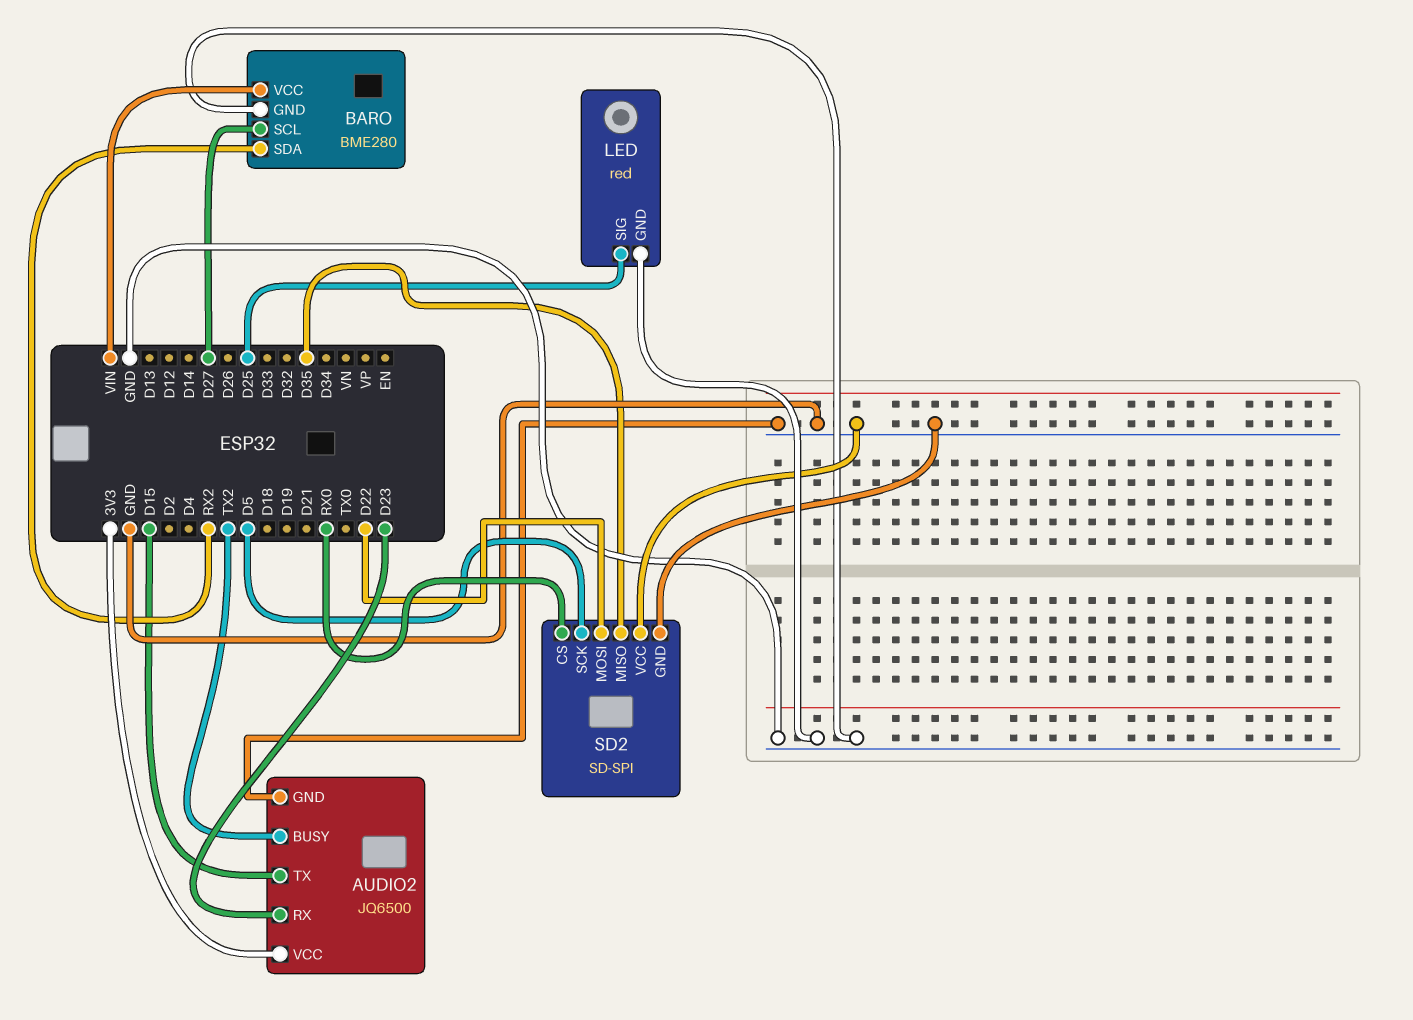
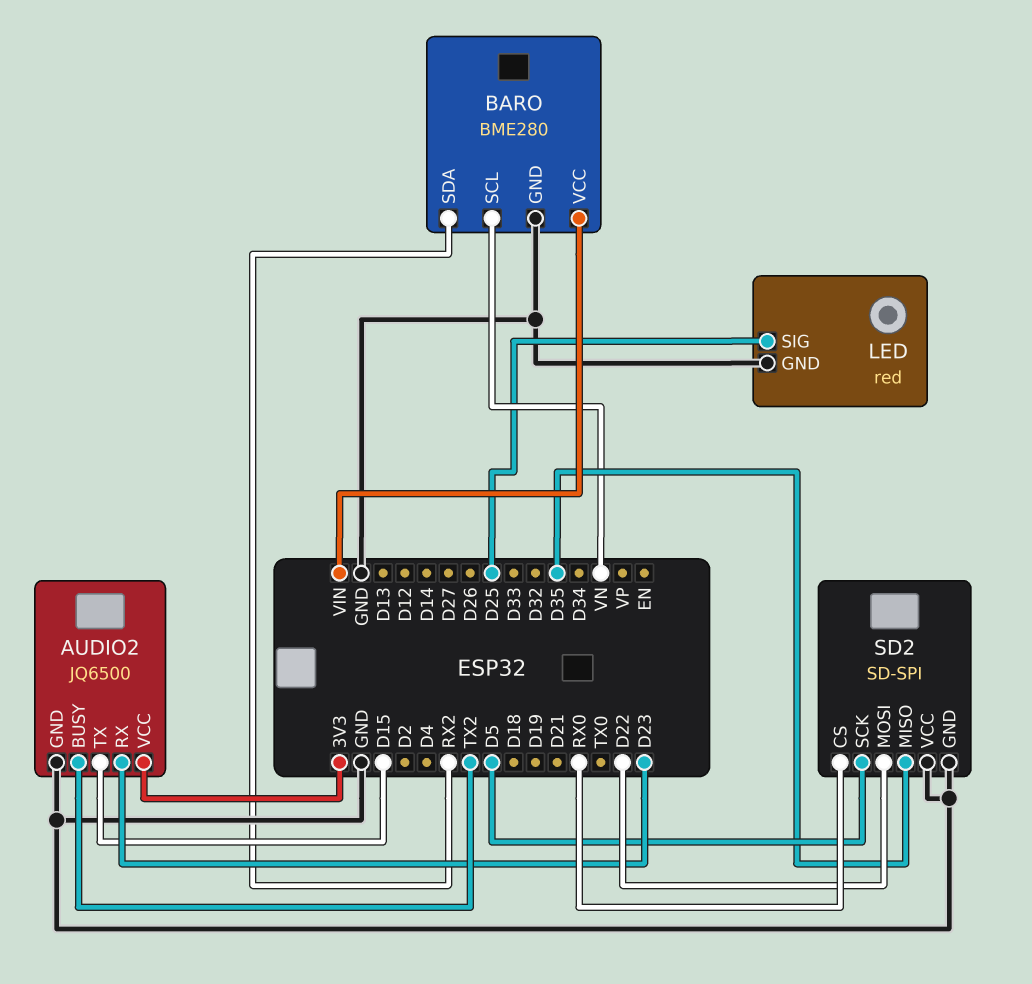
BARO pin SCL: D27 -> VN

